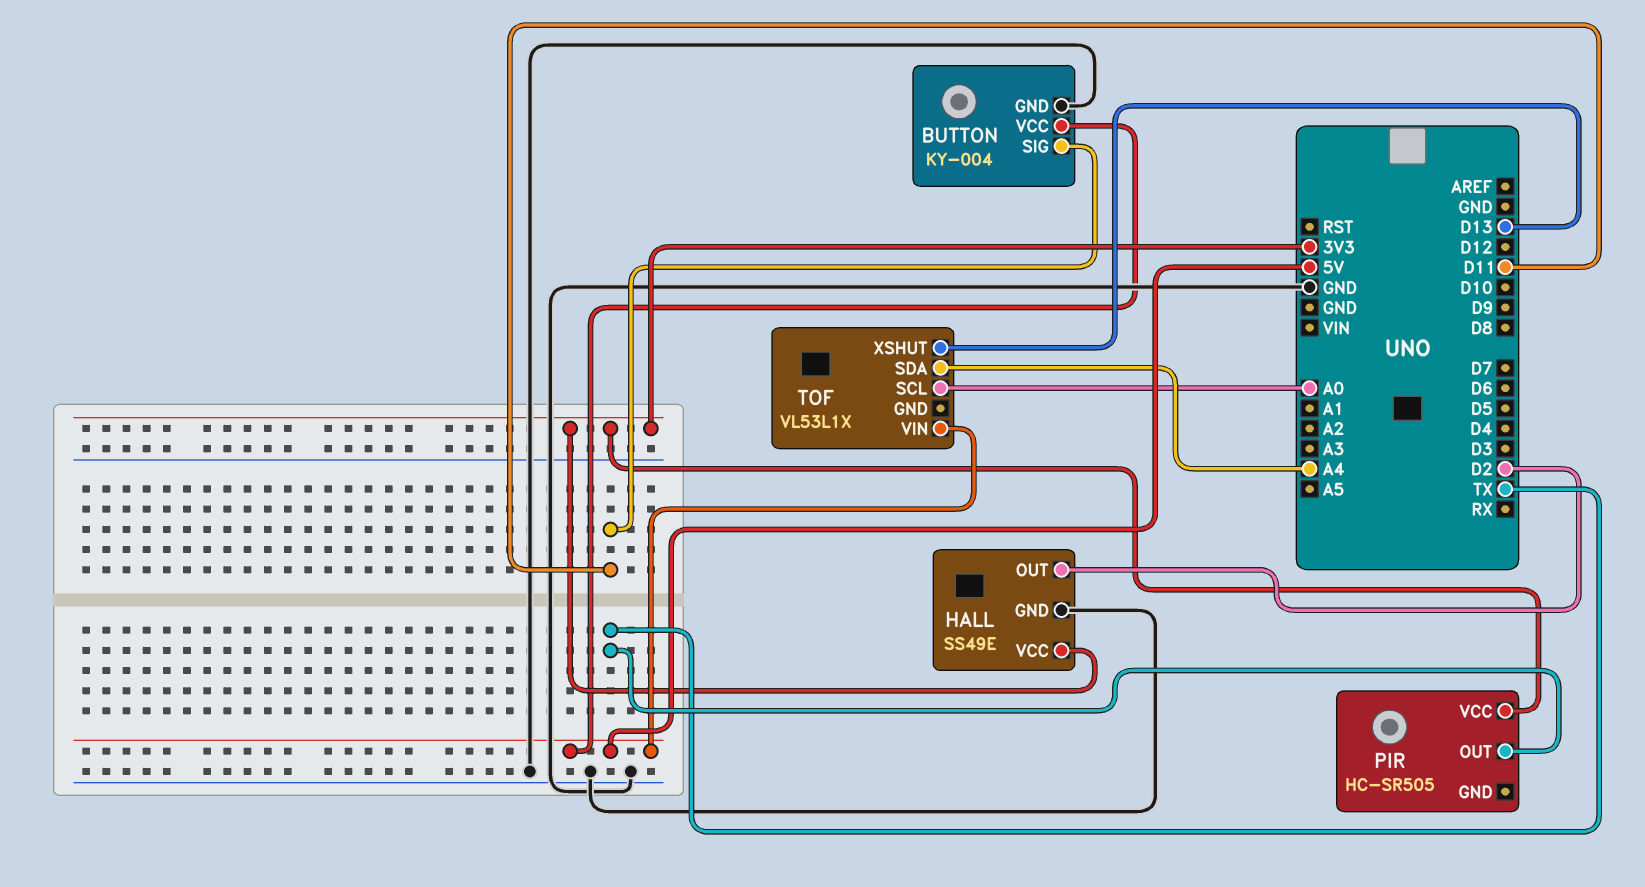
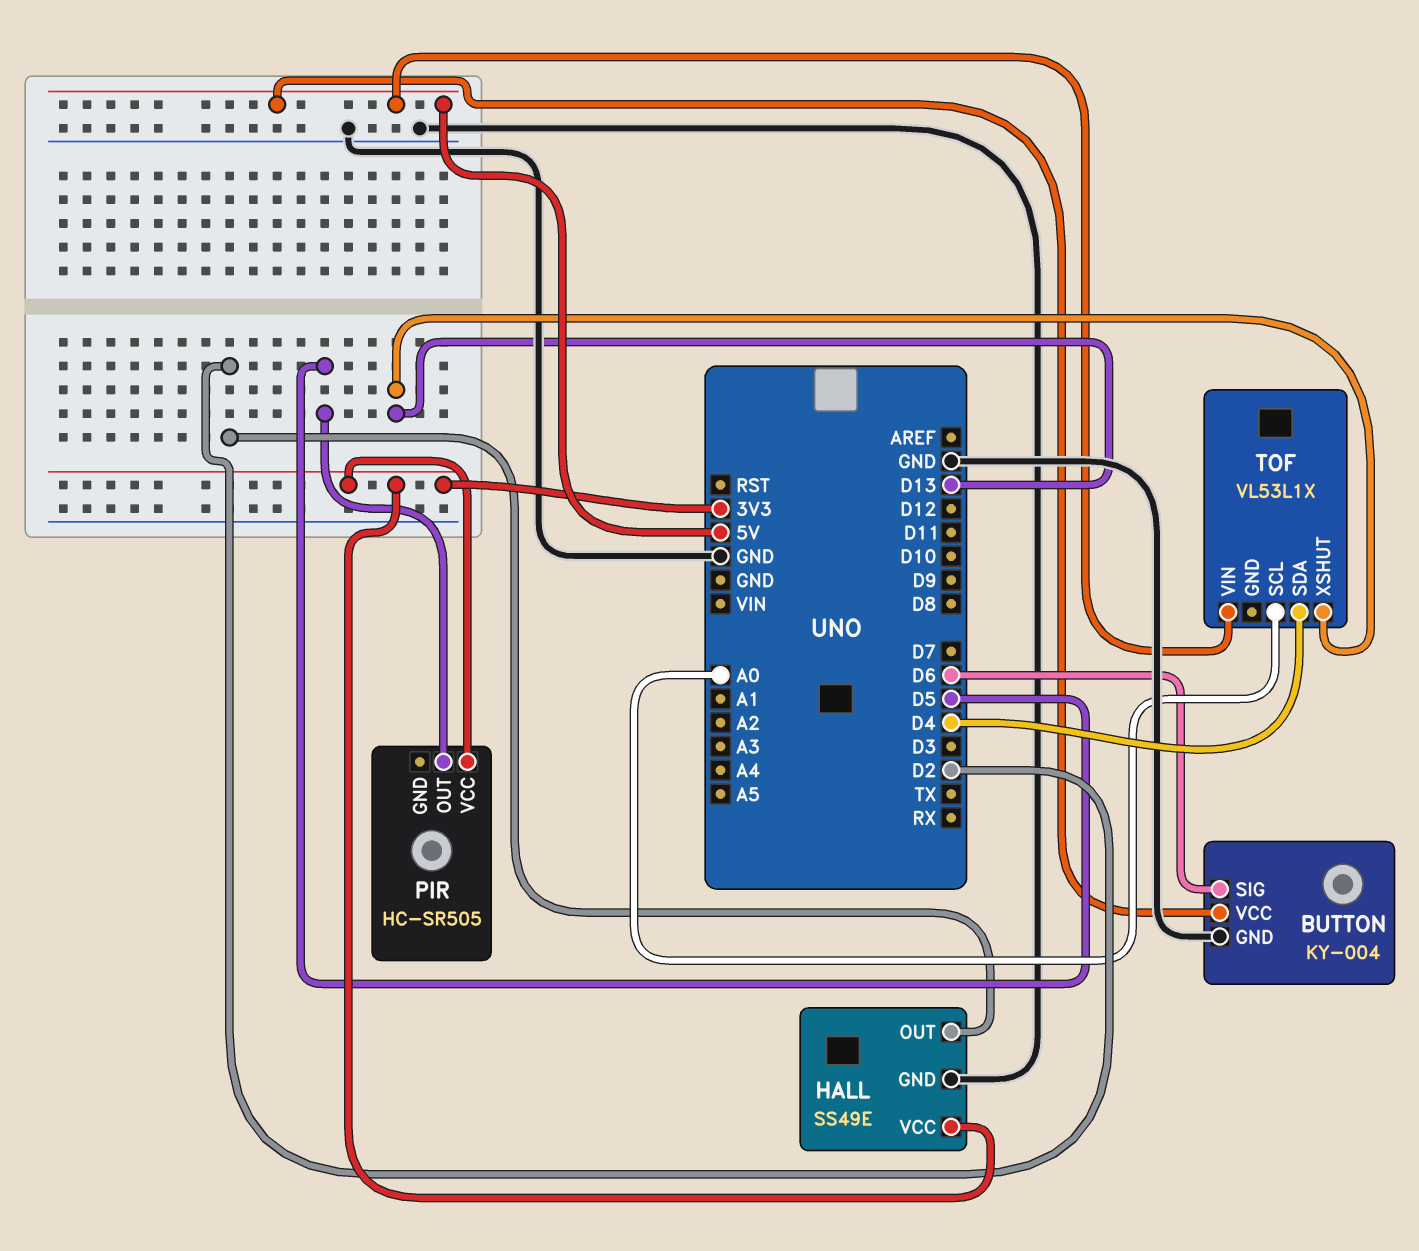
BUTTON pin SIG: D11 -> D6
PIR pin OUT: TX -> D5
TOF pin SDA: A4 -> D4

